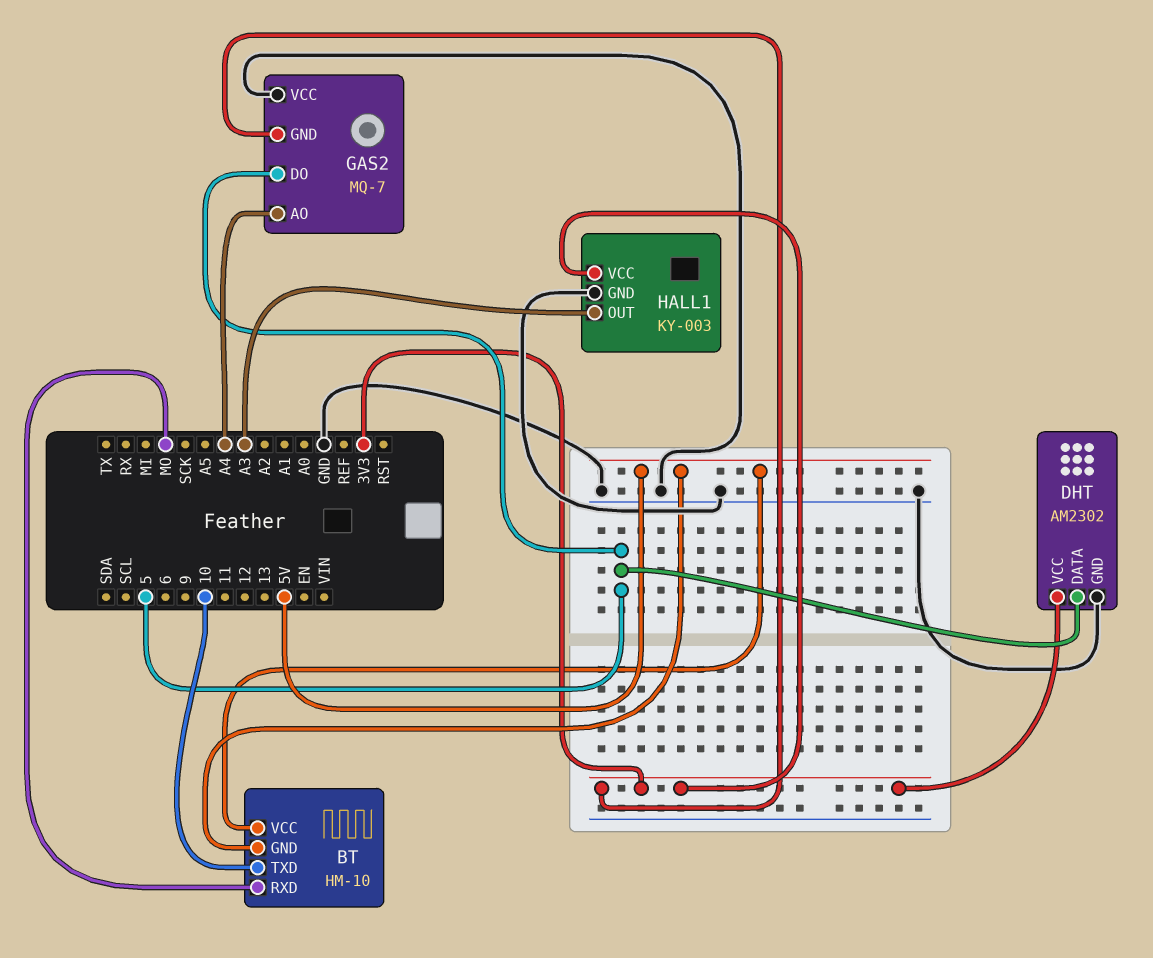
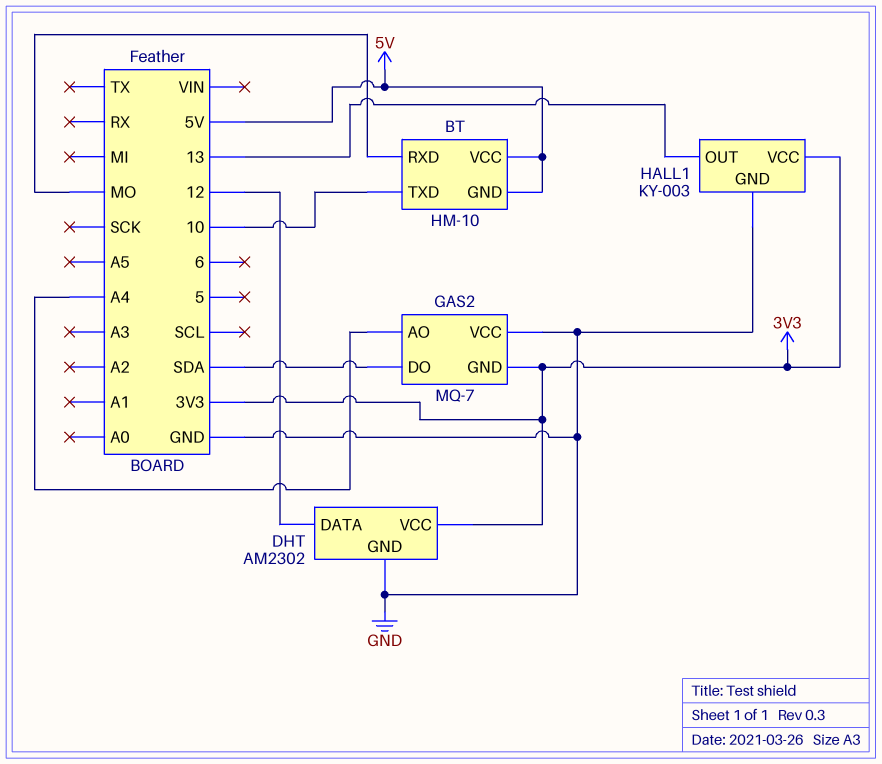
DHT pin DATA: 5 -> 12
GAS2 pin DO: 5 -> SDA
HALL1 pin OUT: A3 -> 13

